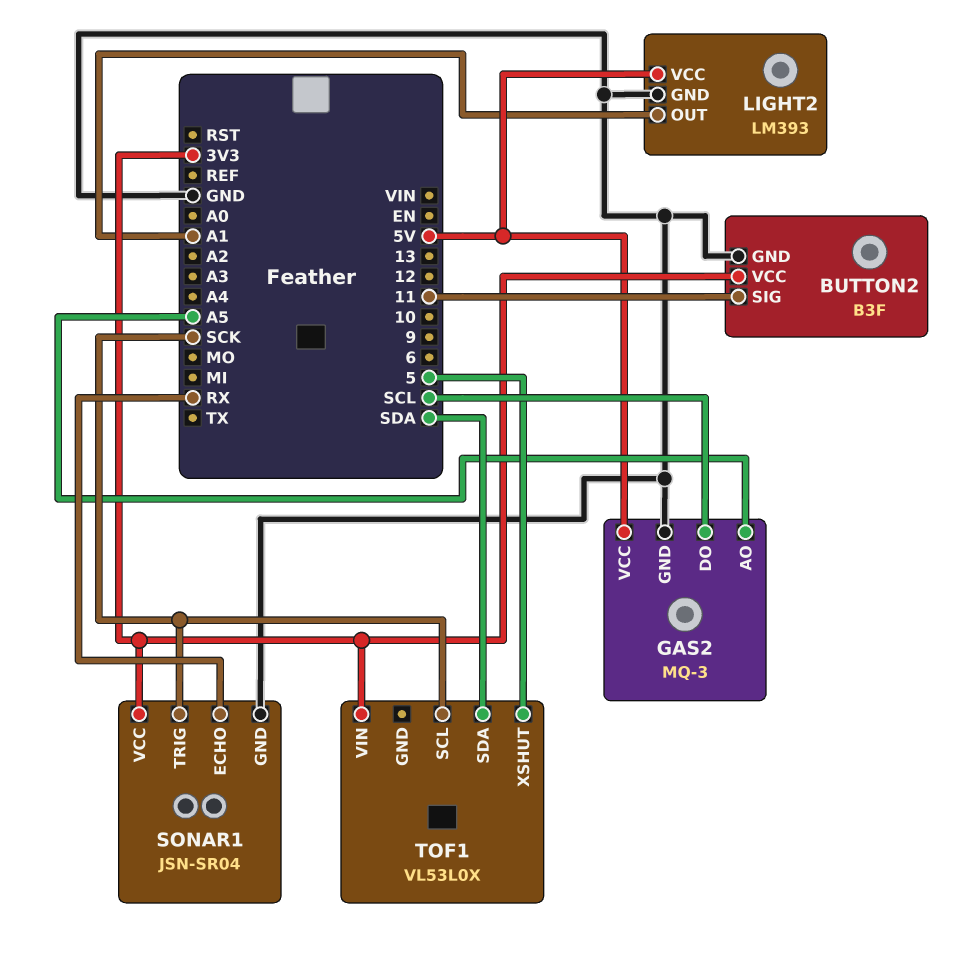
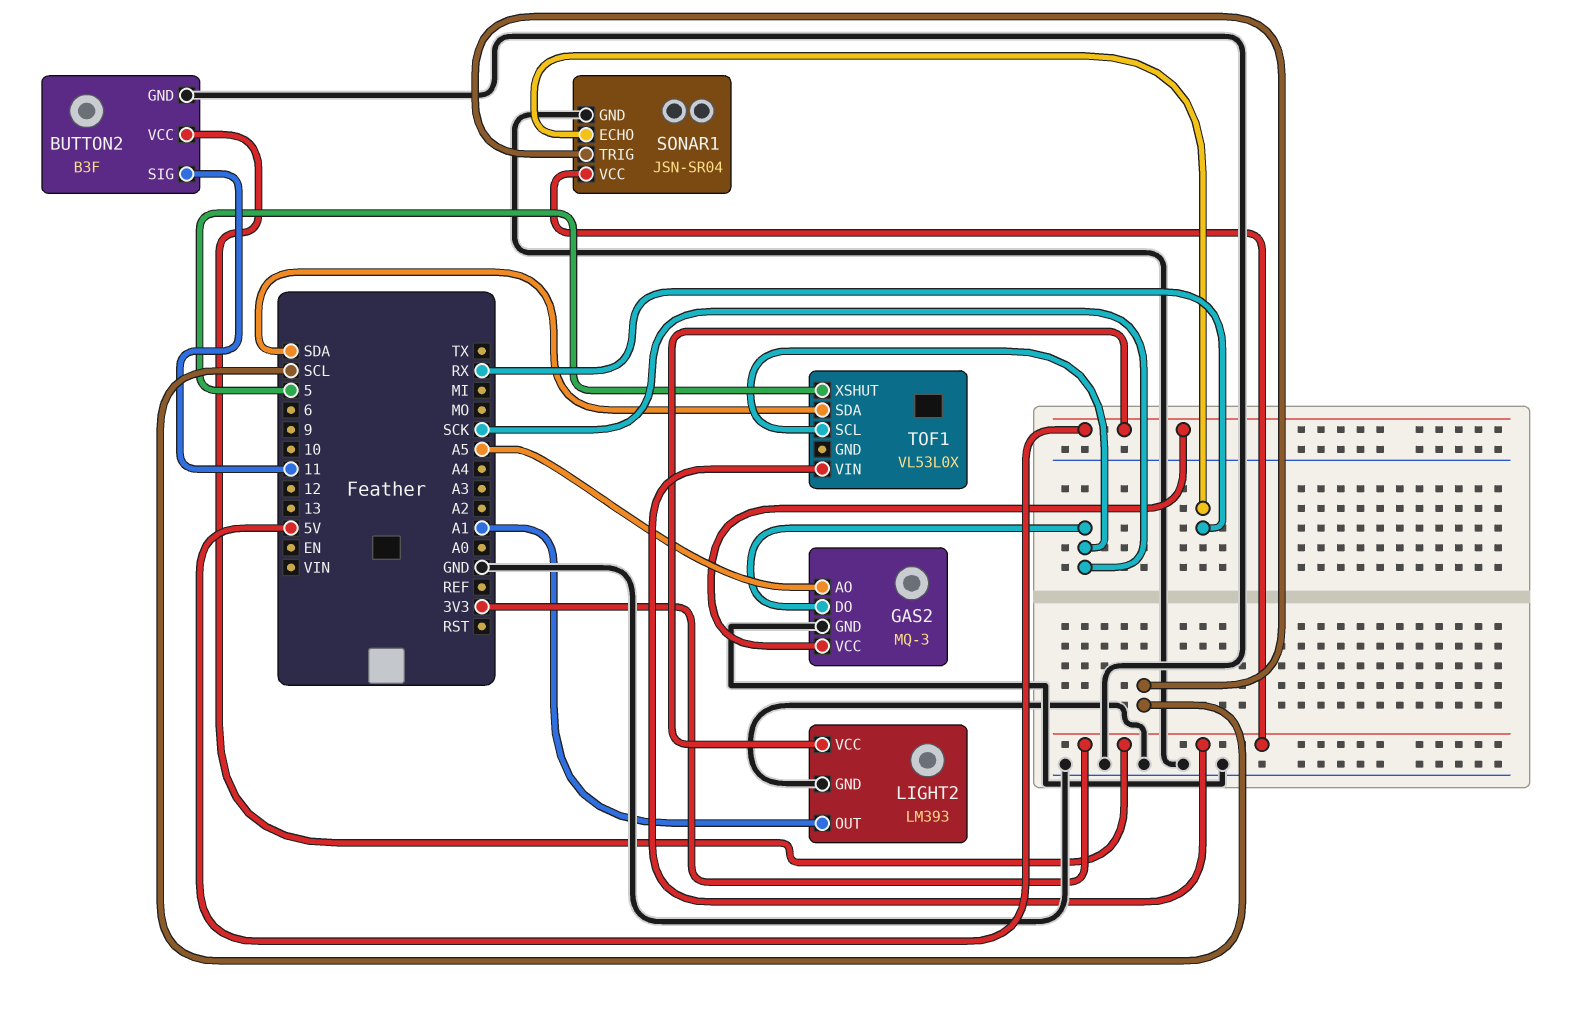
GAS2 pin DO: SCL -> SCK
SONAR1 pin TRIG: SCK -> SCL

